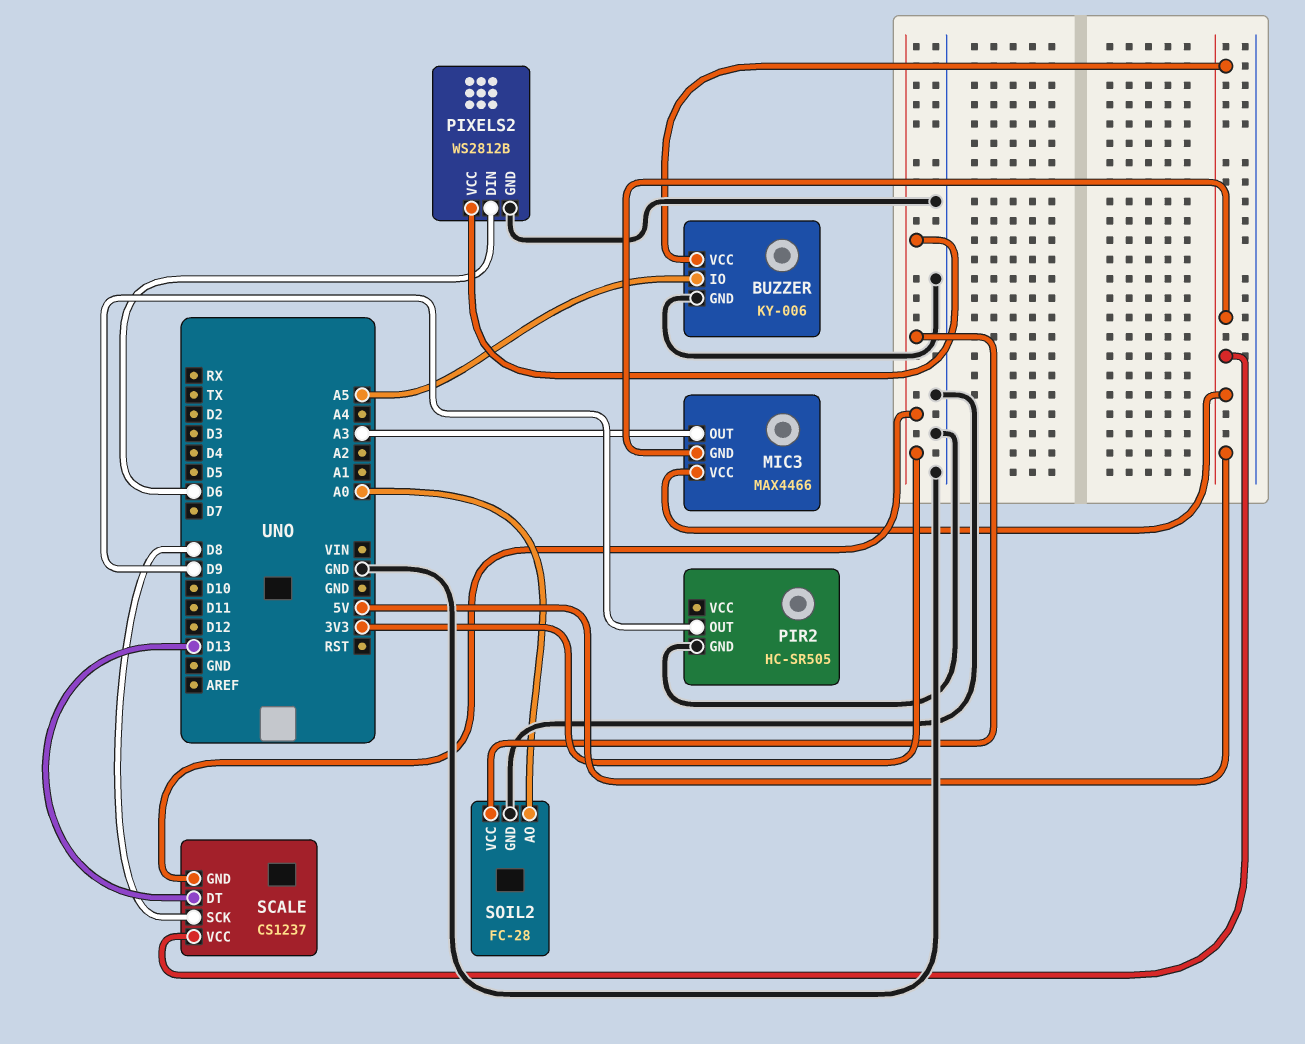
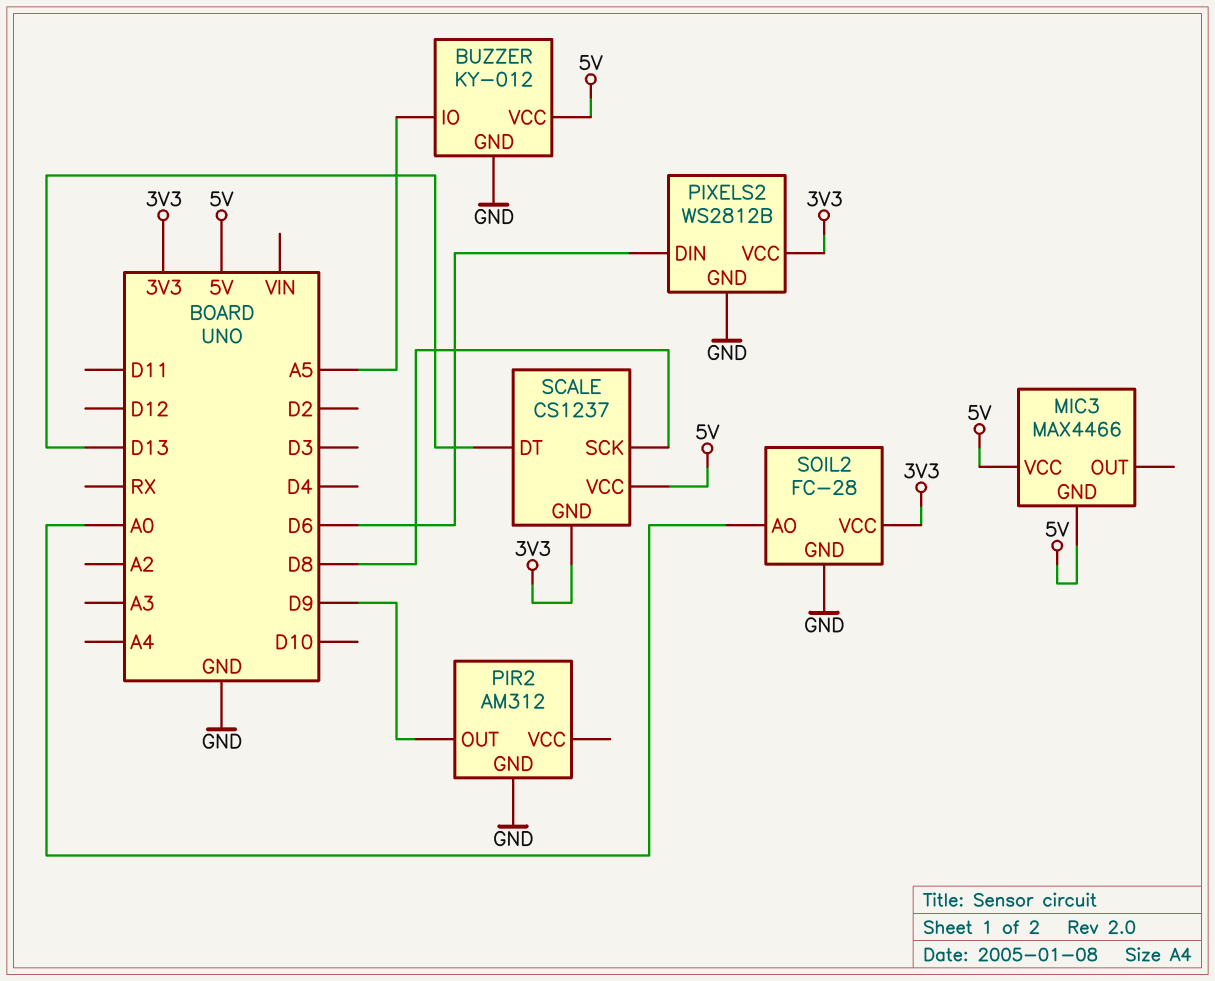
BUZZER: KY-006 -> KY-012
MIC3 pin OUT: A3 -> none
PIR2: HC-SR505 -> AM312

